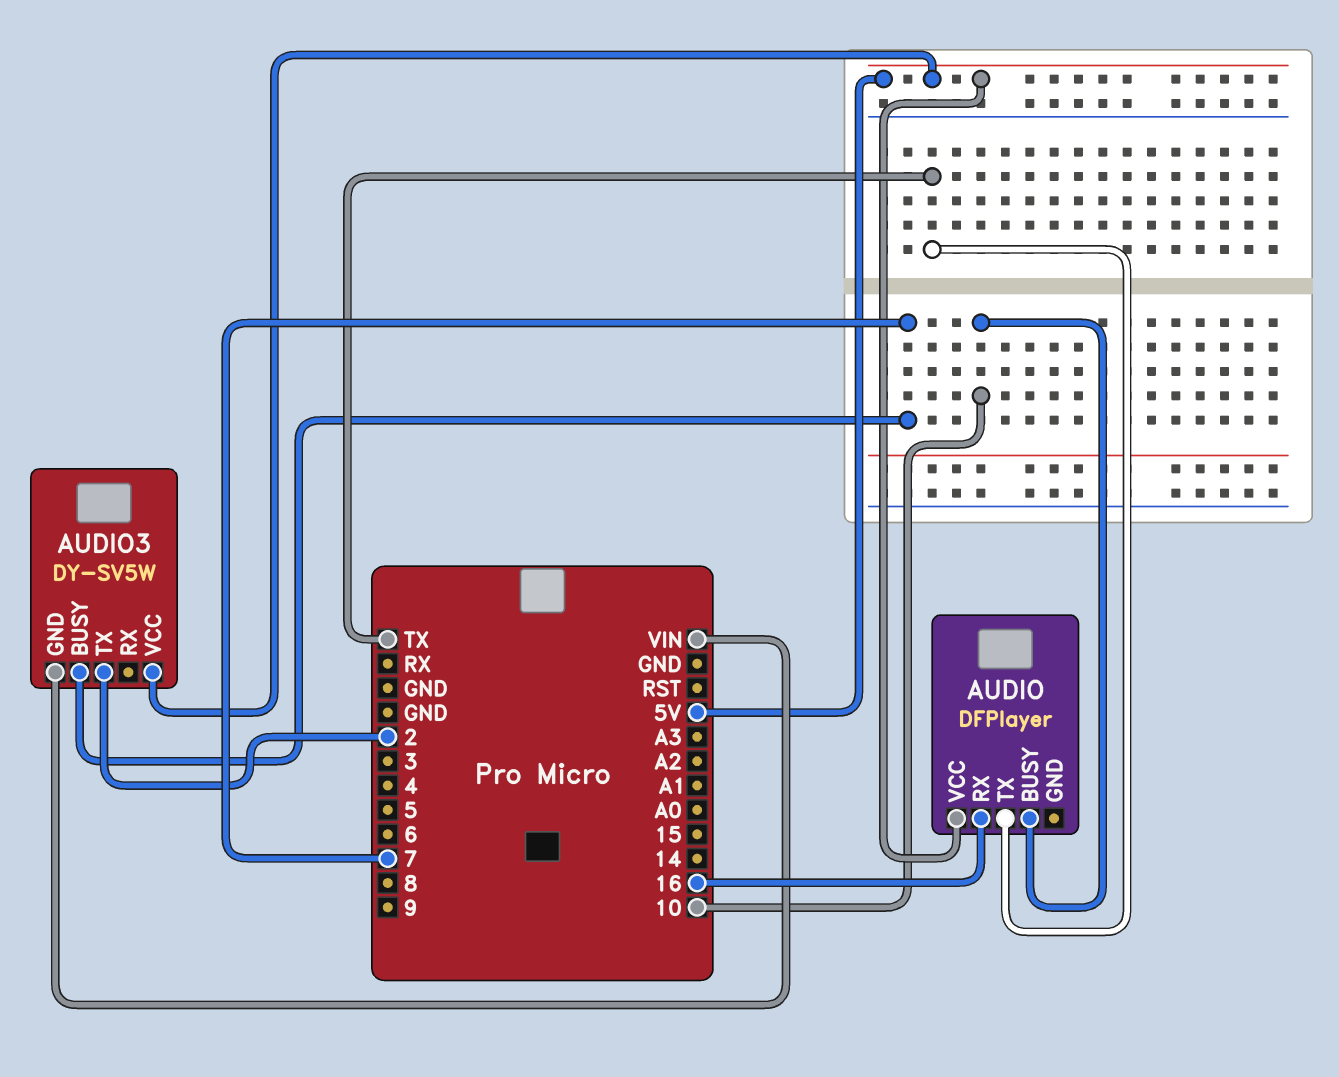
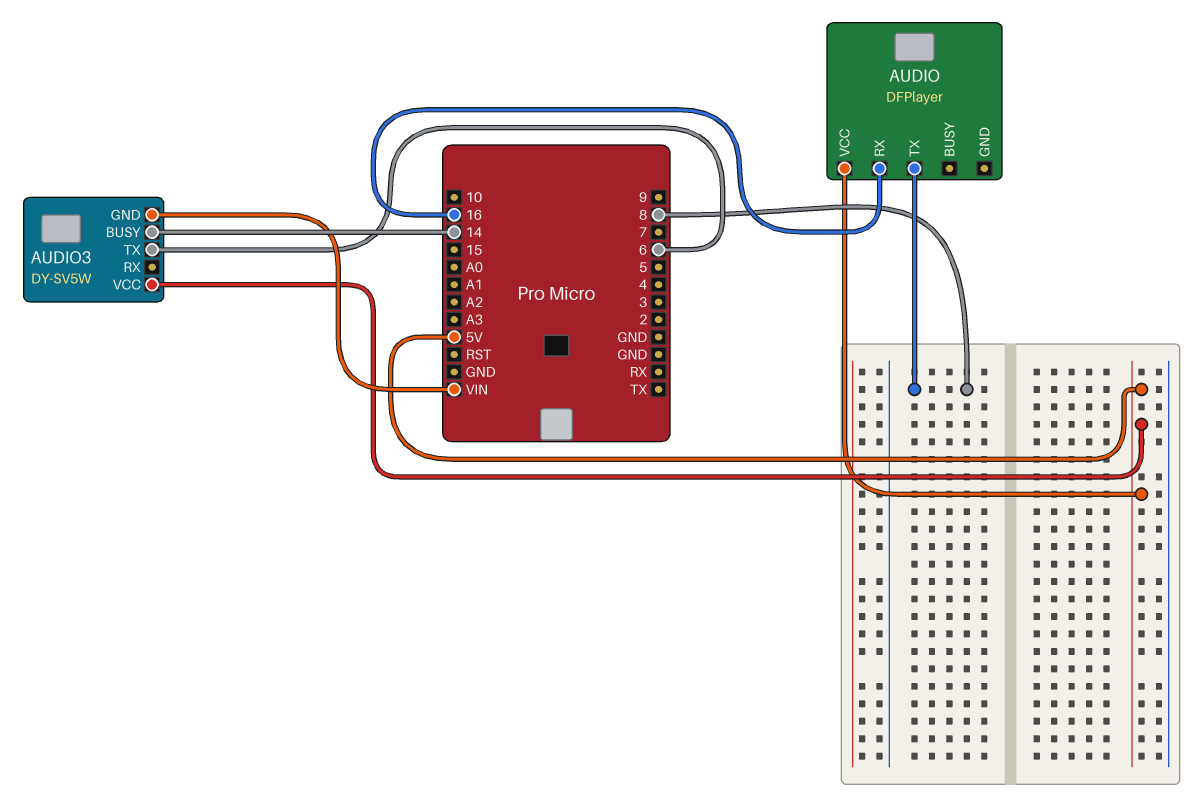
AUDIO pin BUSY: 10 -> none
AUDIO pin TX: TX -> 8
AUDIO3 pin BUSY: 7 -> 14
AUDIO3 pin TX: 2 -> 6

